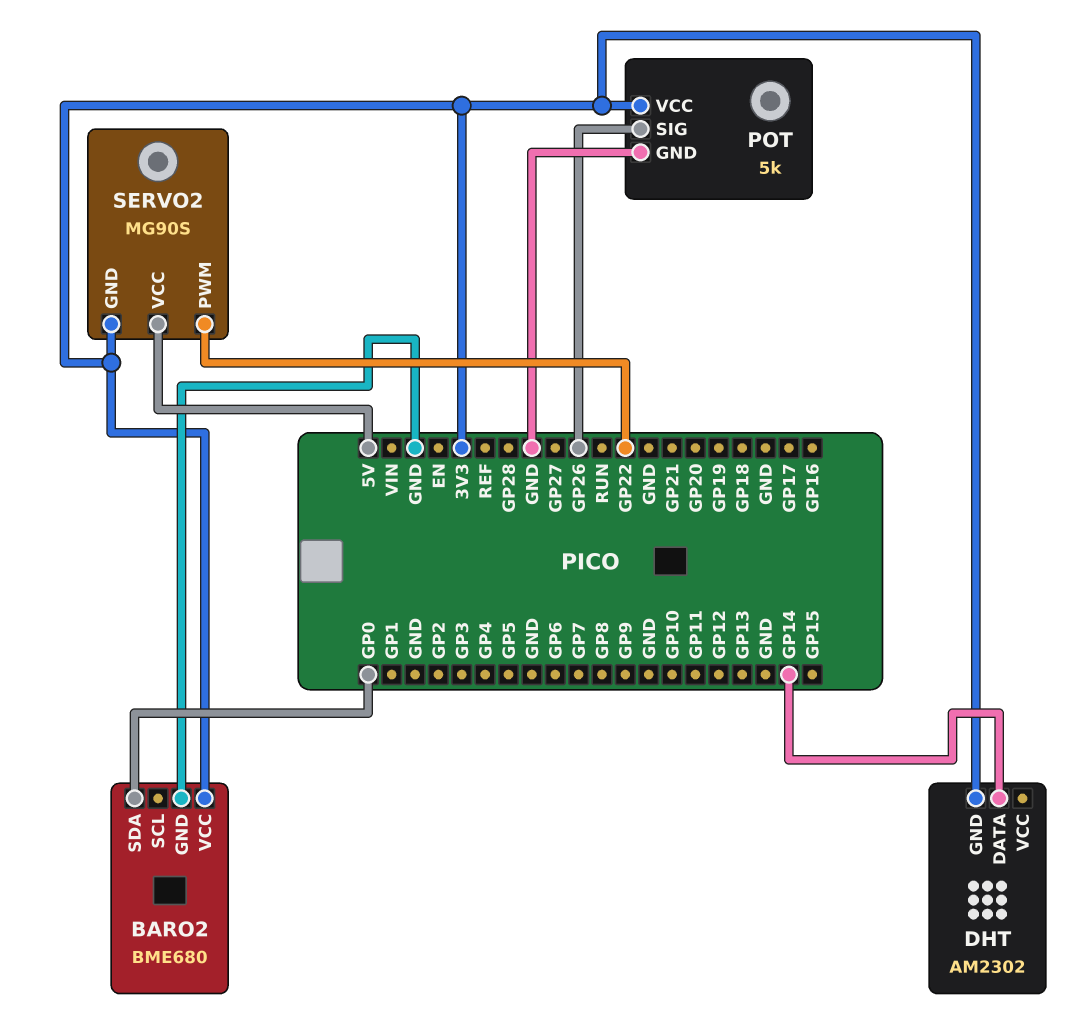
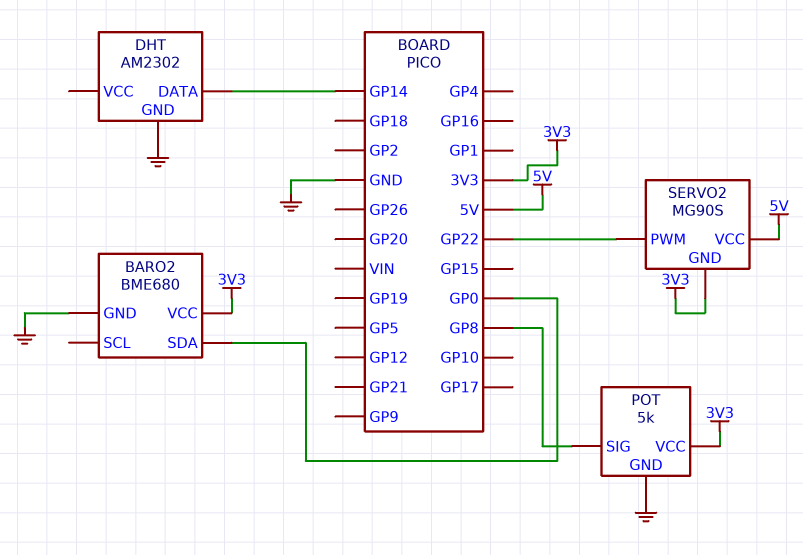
DHT pin GND: 3V3 -> GND
POT pin SIG: GP26 -> GP8

